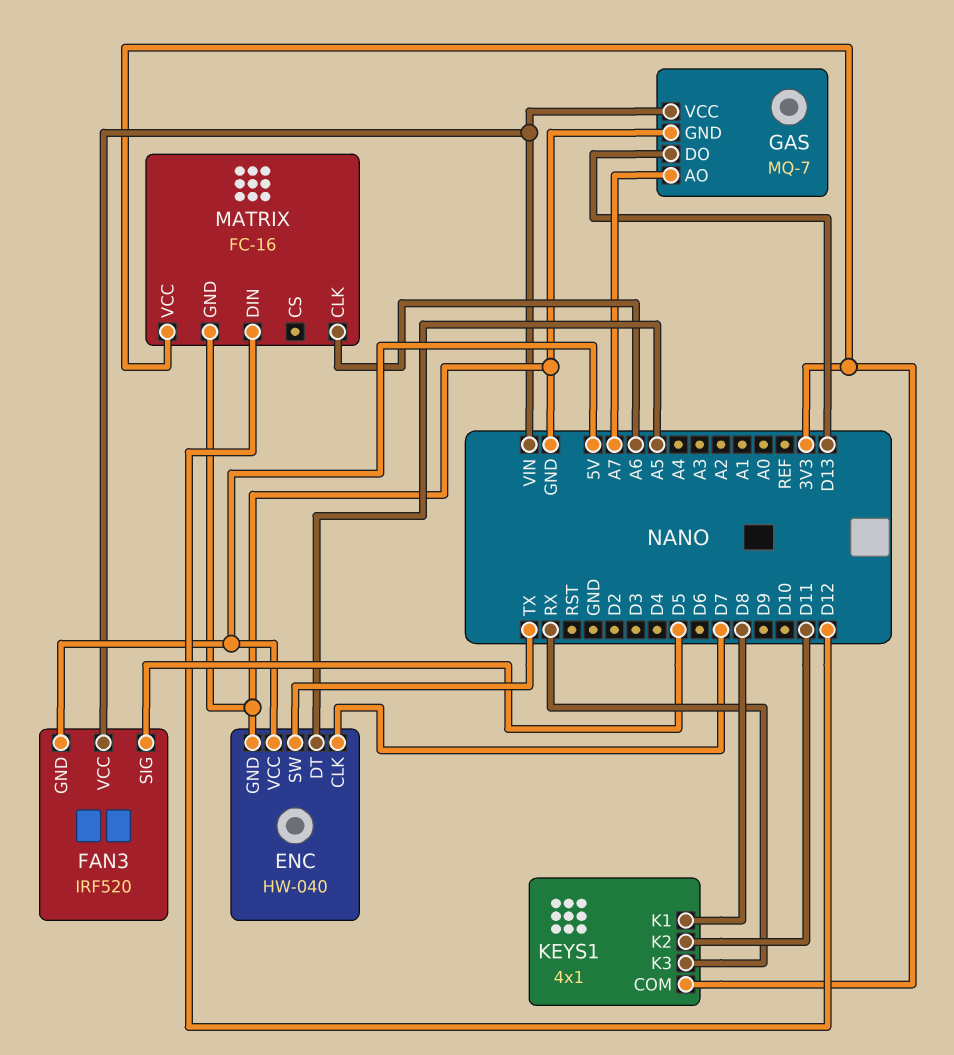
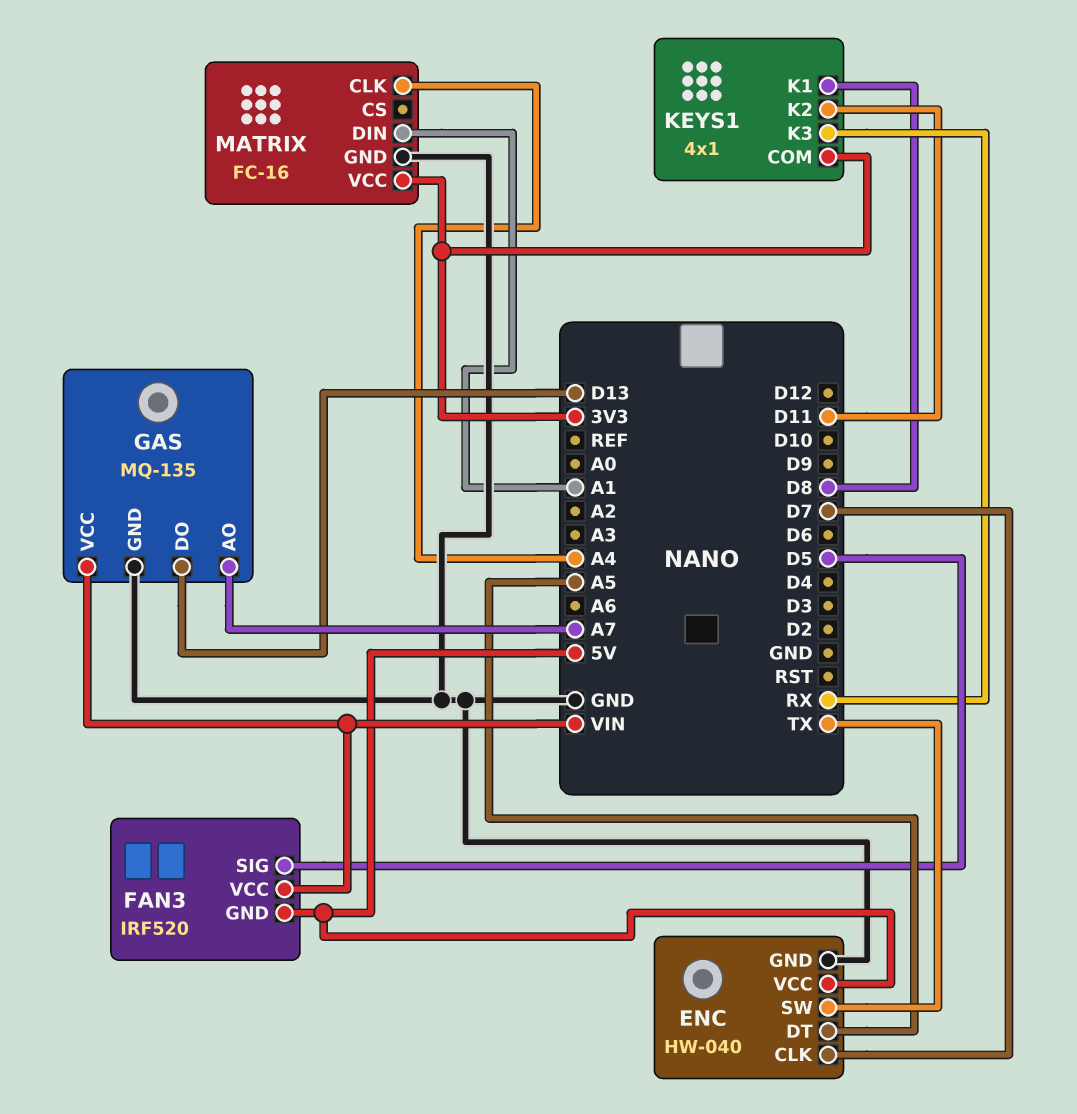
GAS: MQ-7 -> MQ-135
MATRIX pin CLK: A6 -> A4
MATRIX pin DIN: D12 -> A1

